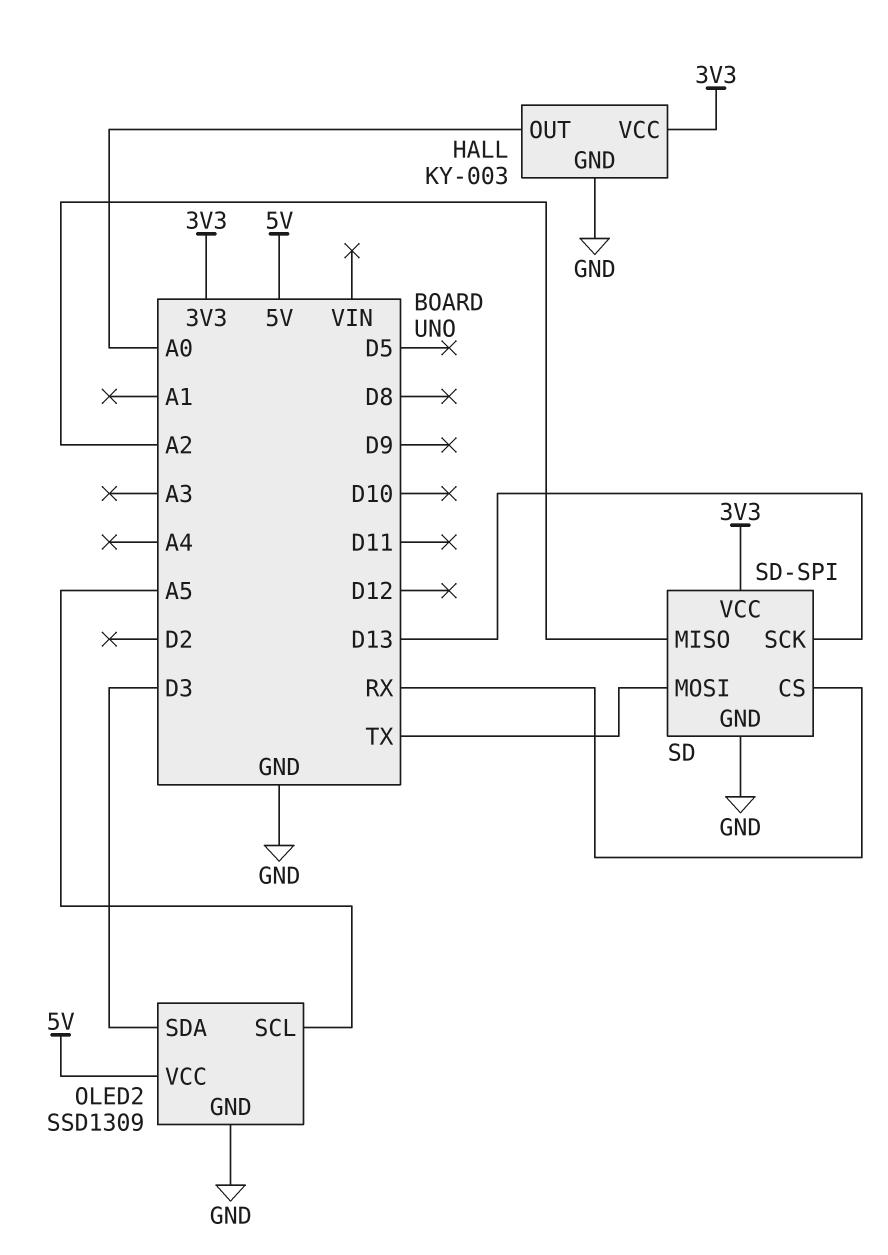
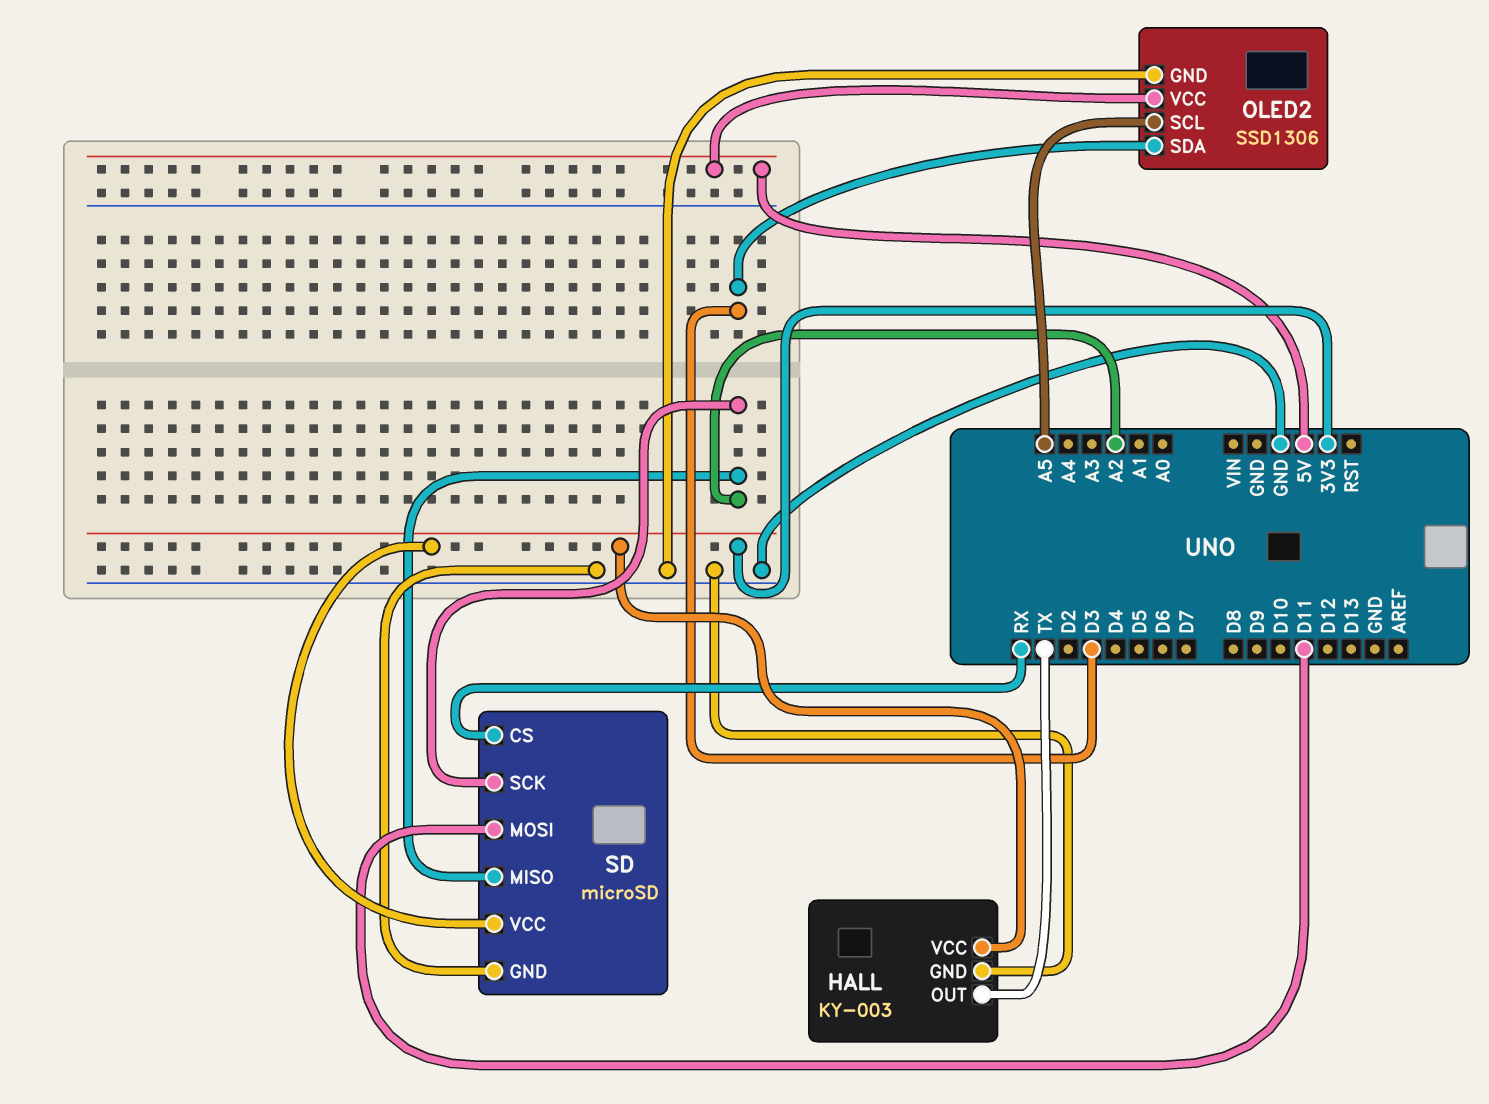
HALL pin OUT: A0 -> TX
OLED2: SSD1309 -> SSD1306
SD: SD-SPI -> microSD
SD pin MOSI: TX -> D11
SD pin SCK: D13 -> A2

